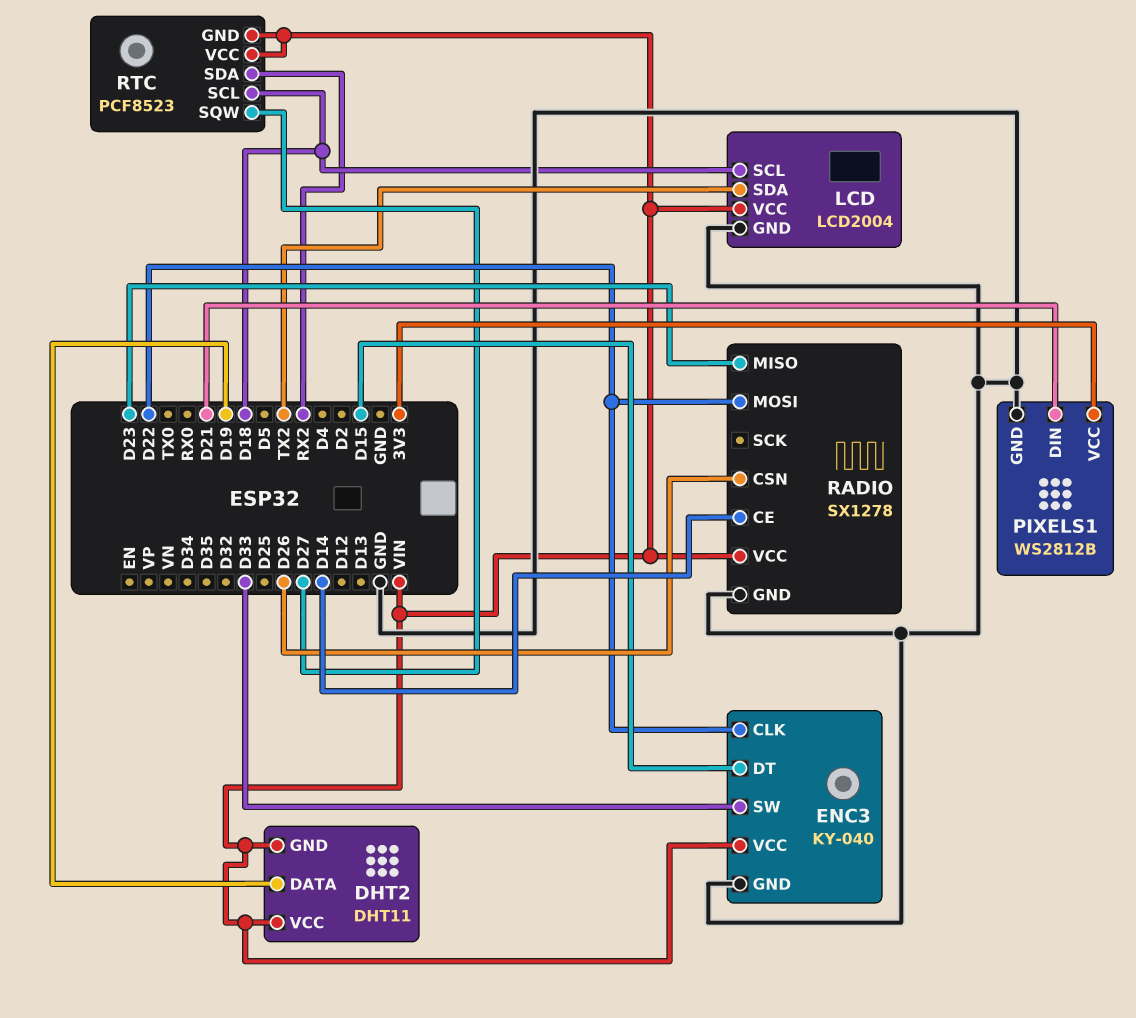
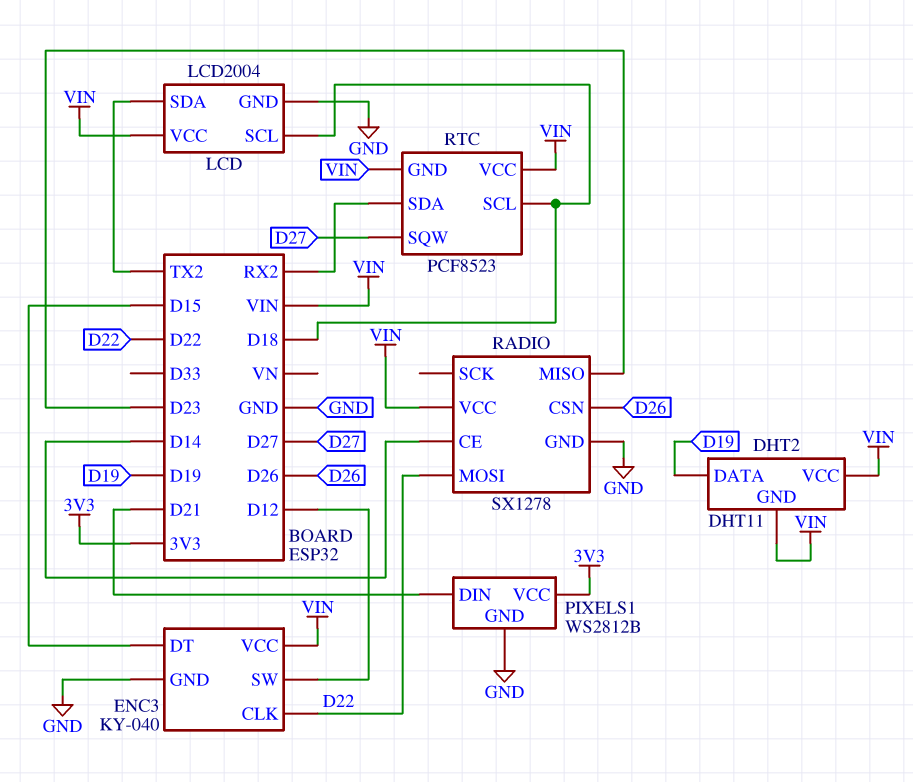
ENC3 pin SW: D33 -> D12

